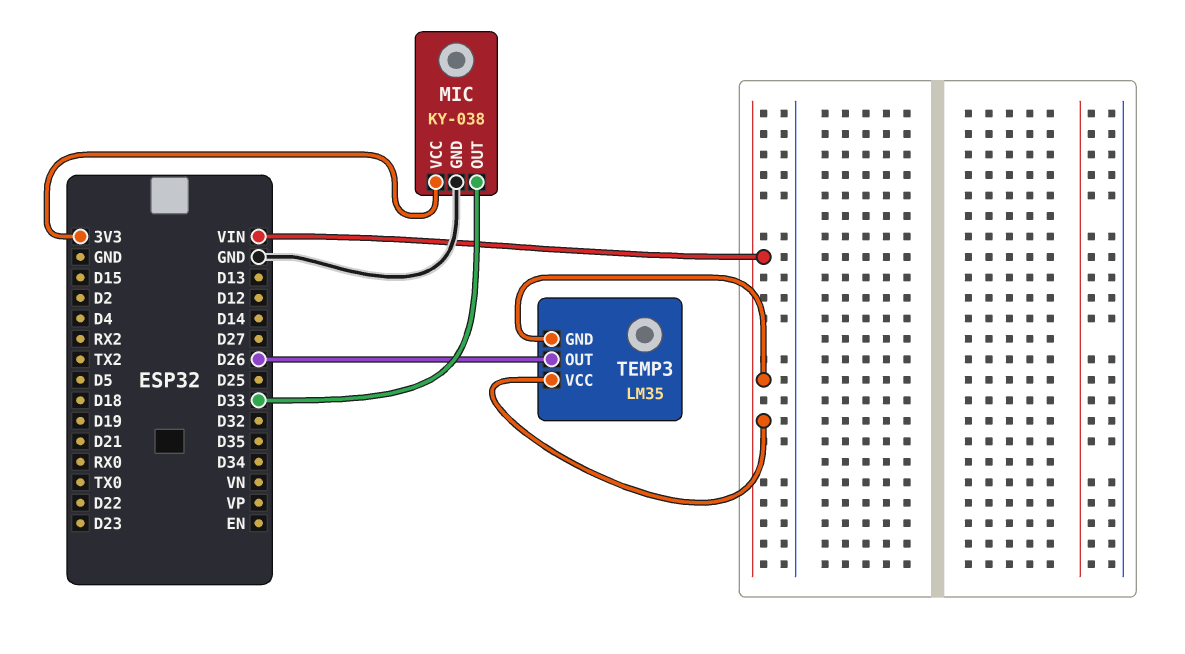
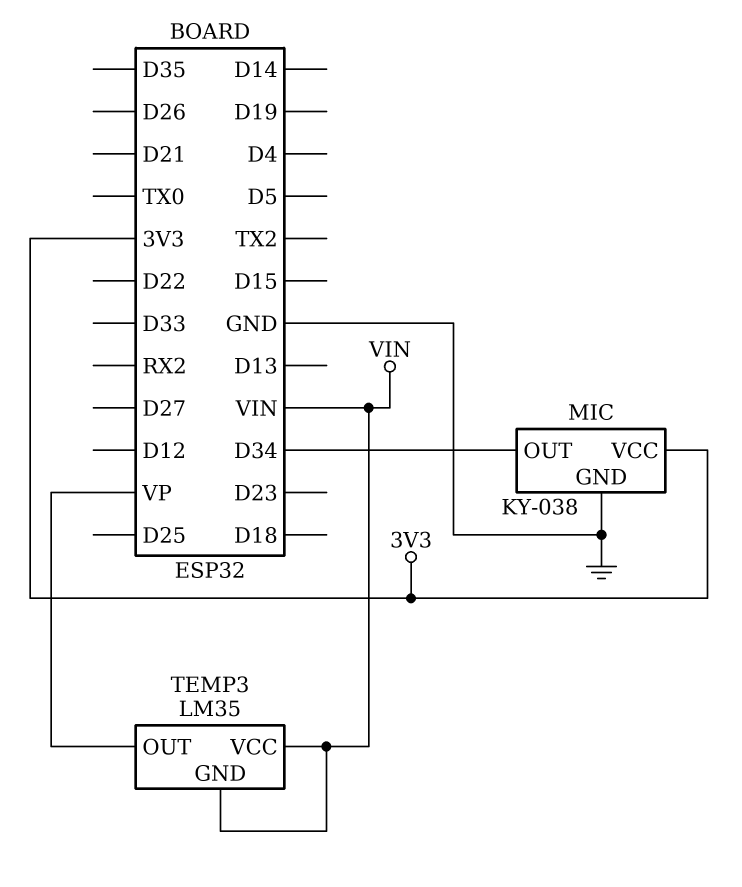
MIC pin OUT: D33 -> D34
TEMP3 pin OUT: D26 -> VP

